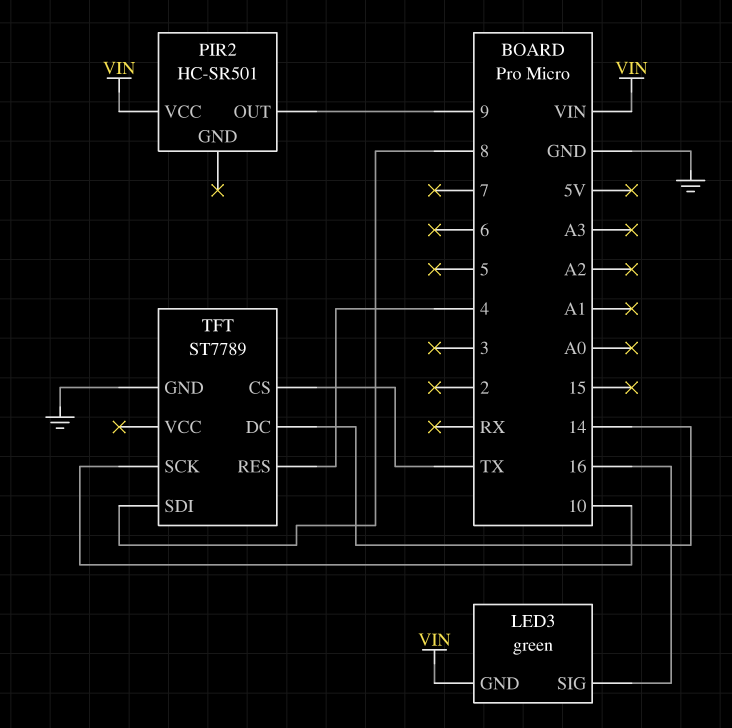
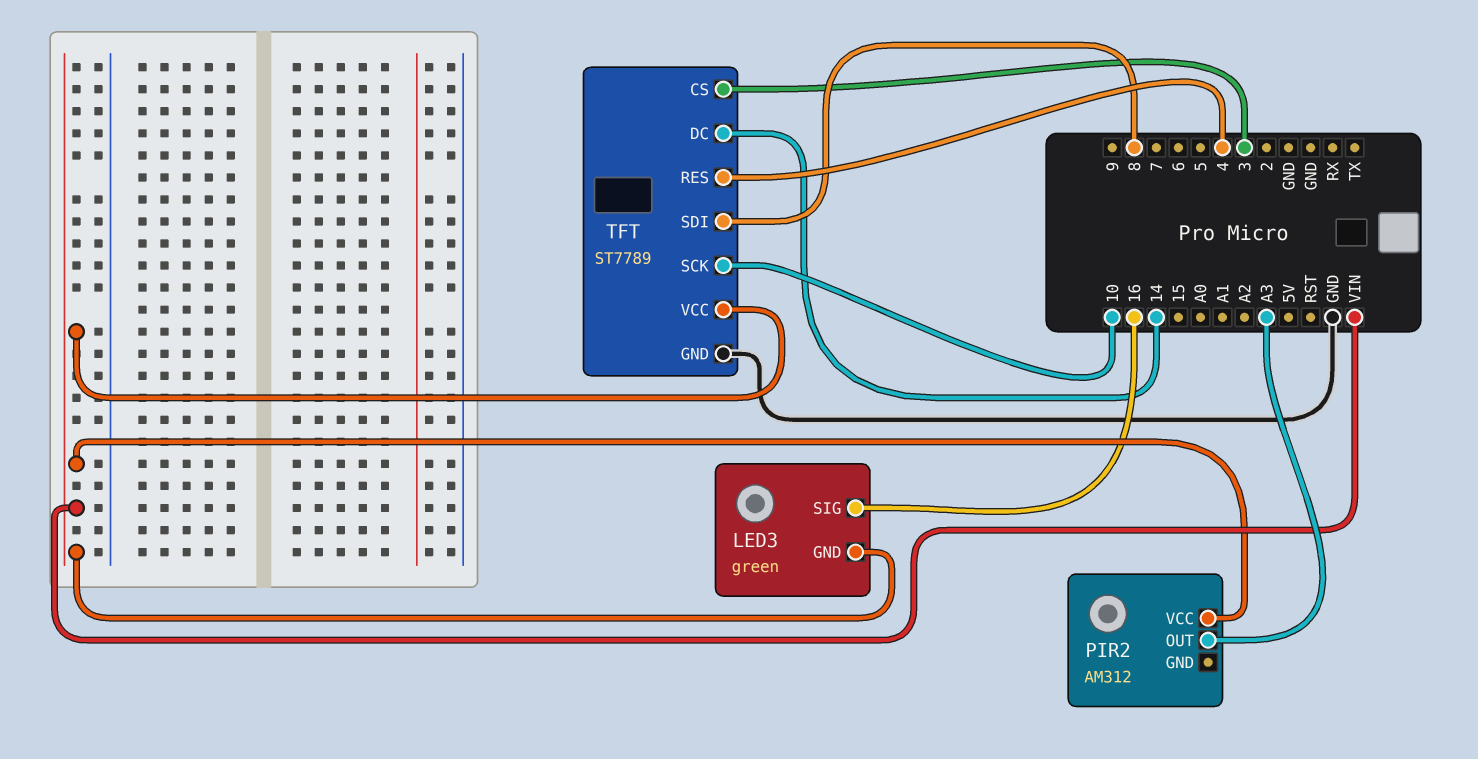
PIR2: HC-SR501 -> AM312
PIR2 pin OUT: 9 -> A3
TFT pin CS: TX -> 3
TFT pin VCC: none -> VIN

